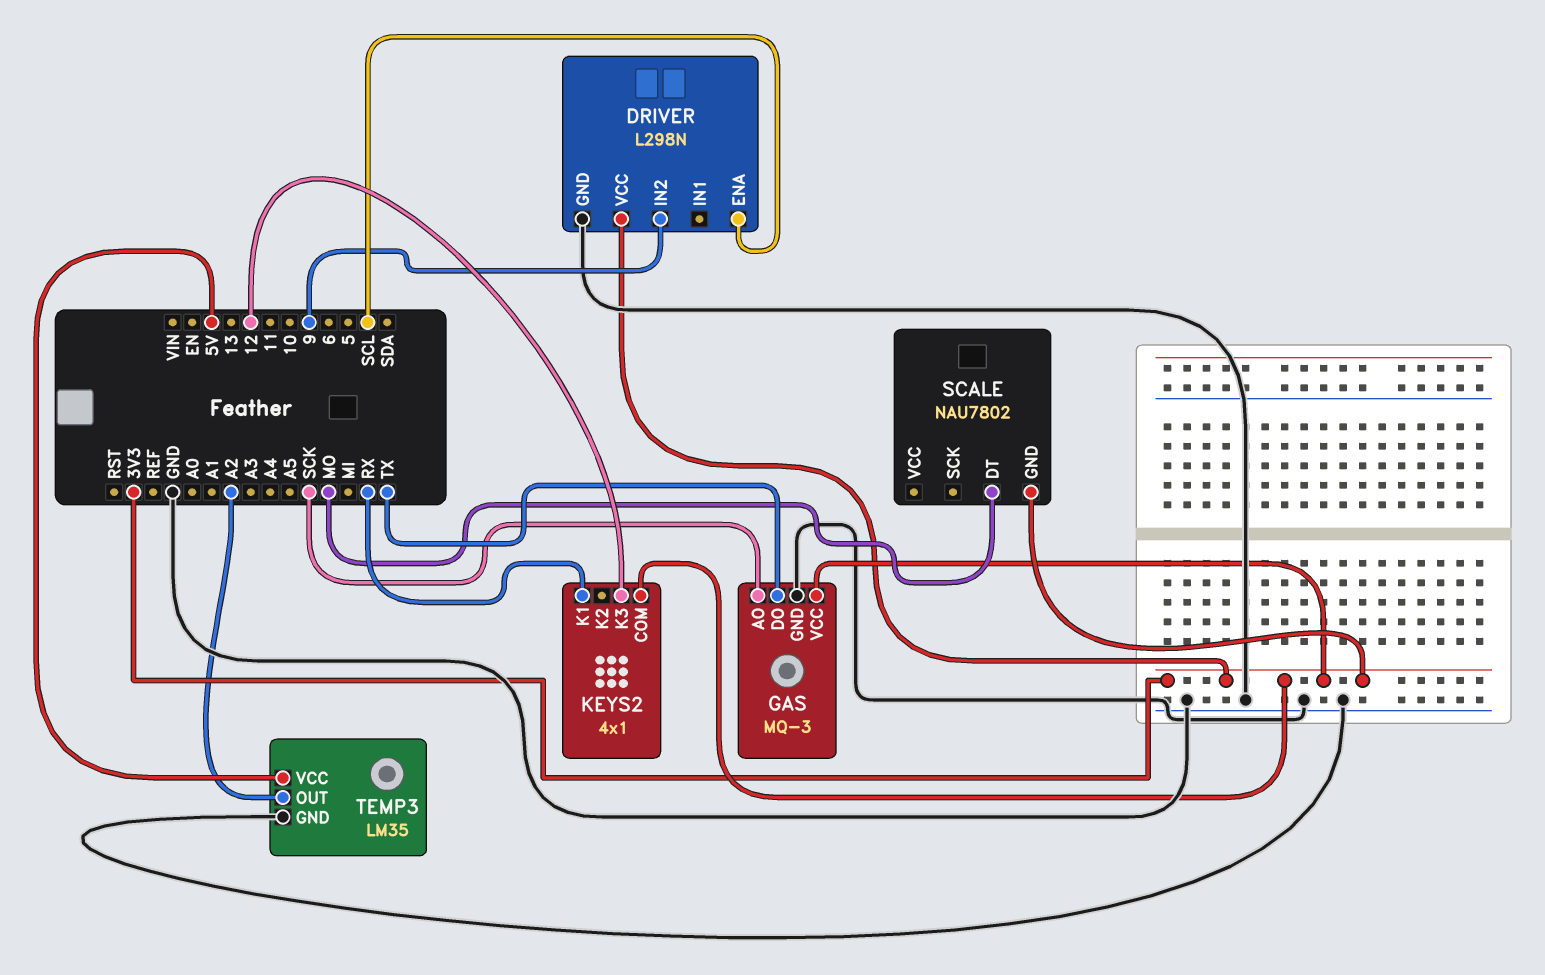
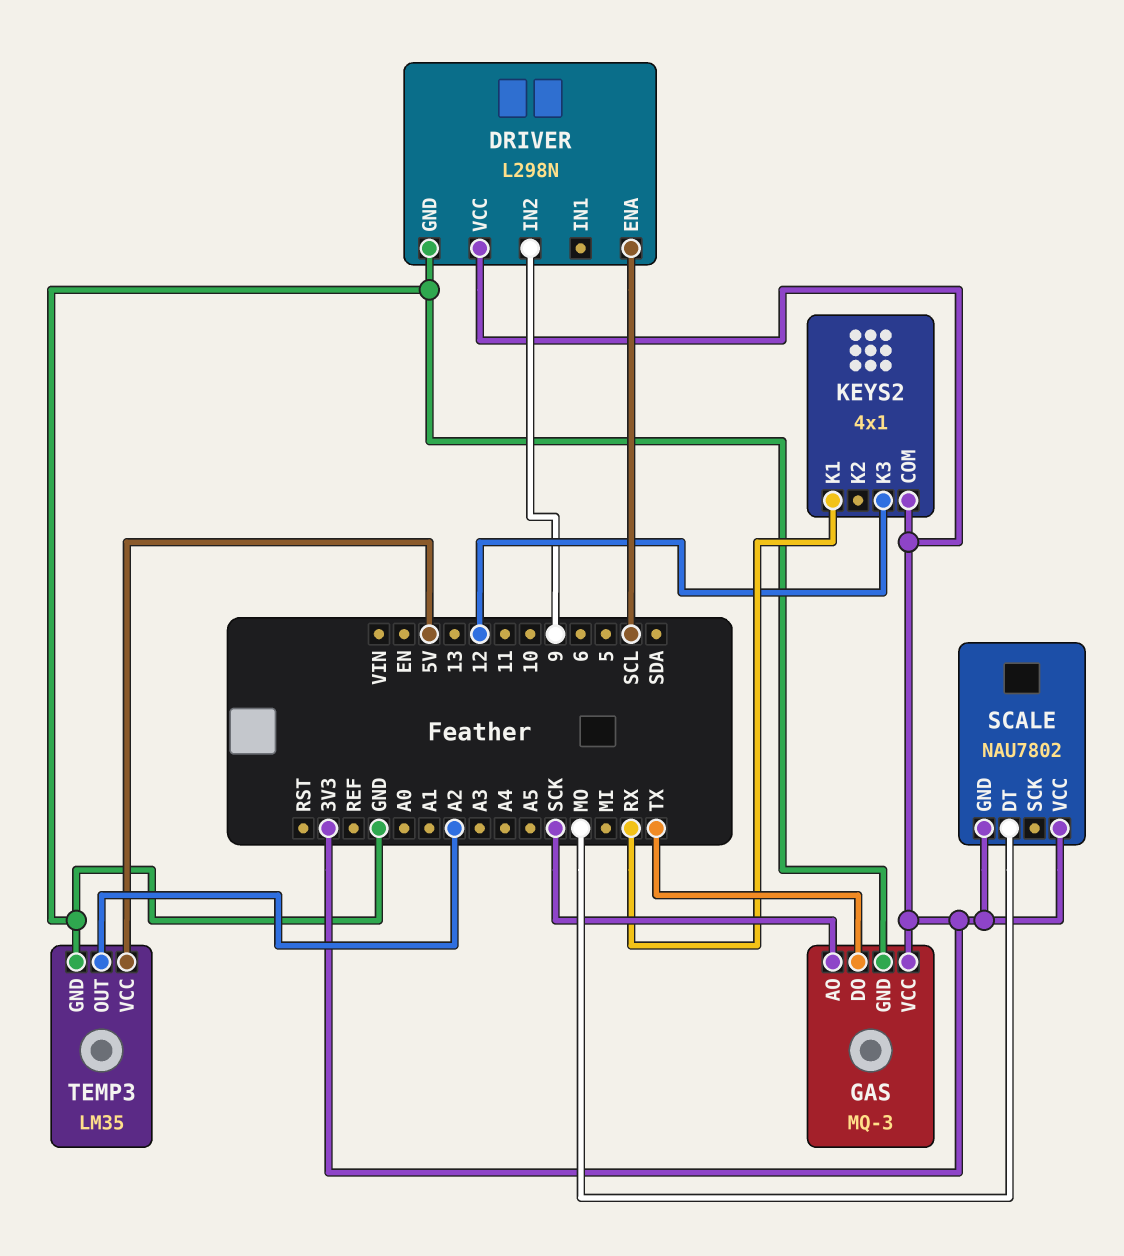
SCALE pin VCC: none -> 3V3

